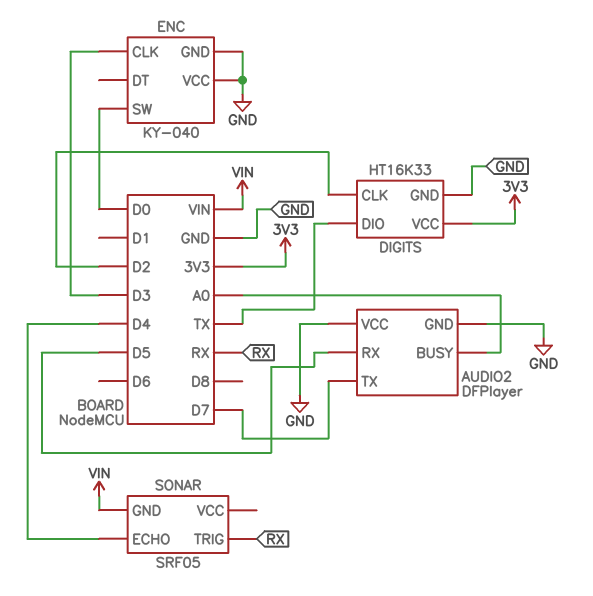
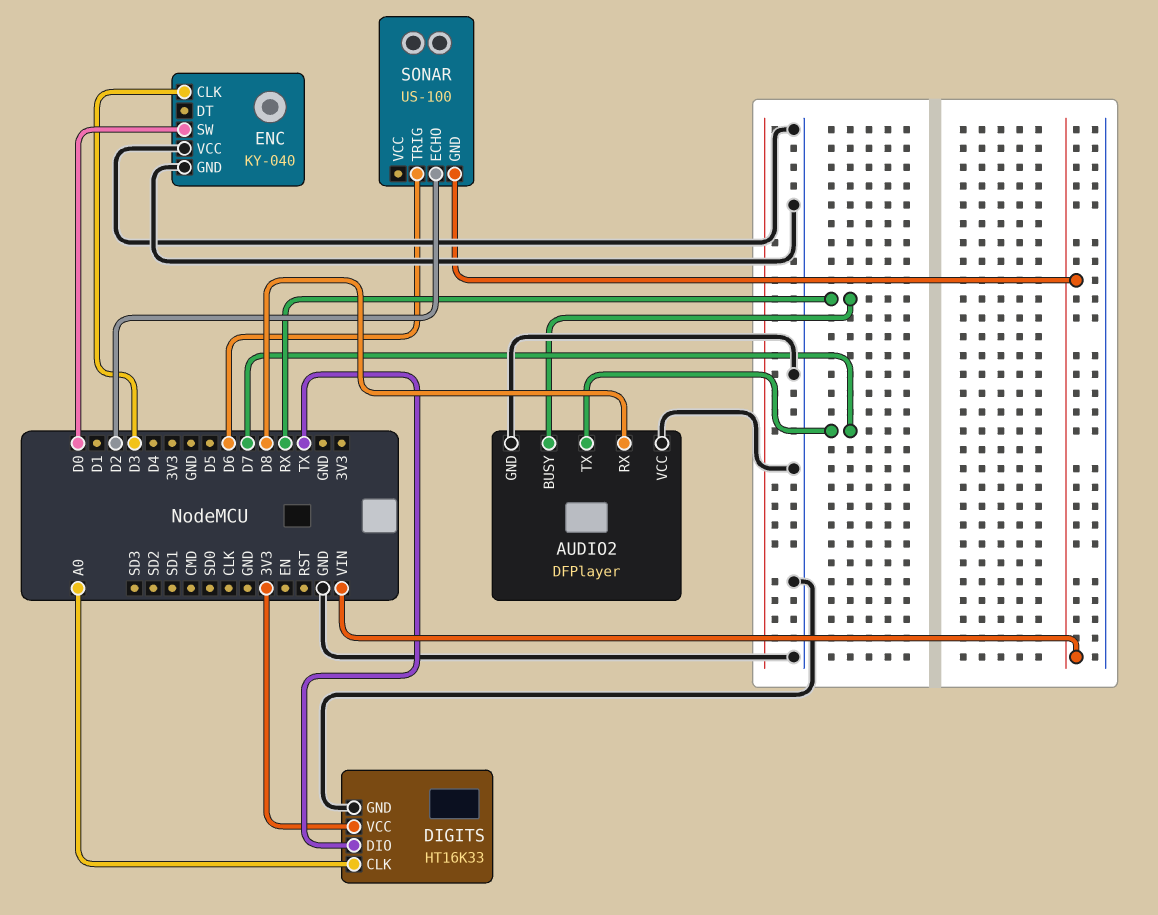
AUDIO2 pin BUSY: A0 -> RX
AUDIO2 pin RX: D5 -> D8
DIGITS pin CLK: D2 -> A0
SONAR: SRF05 -> US-100
SONAR pin ECHO: D4 -> D2
SONAR pin TRIG: RX -> D6

